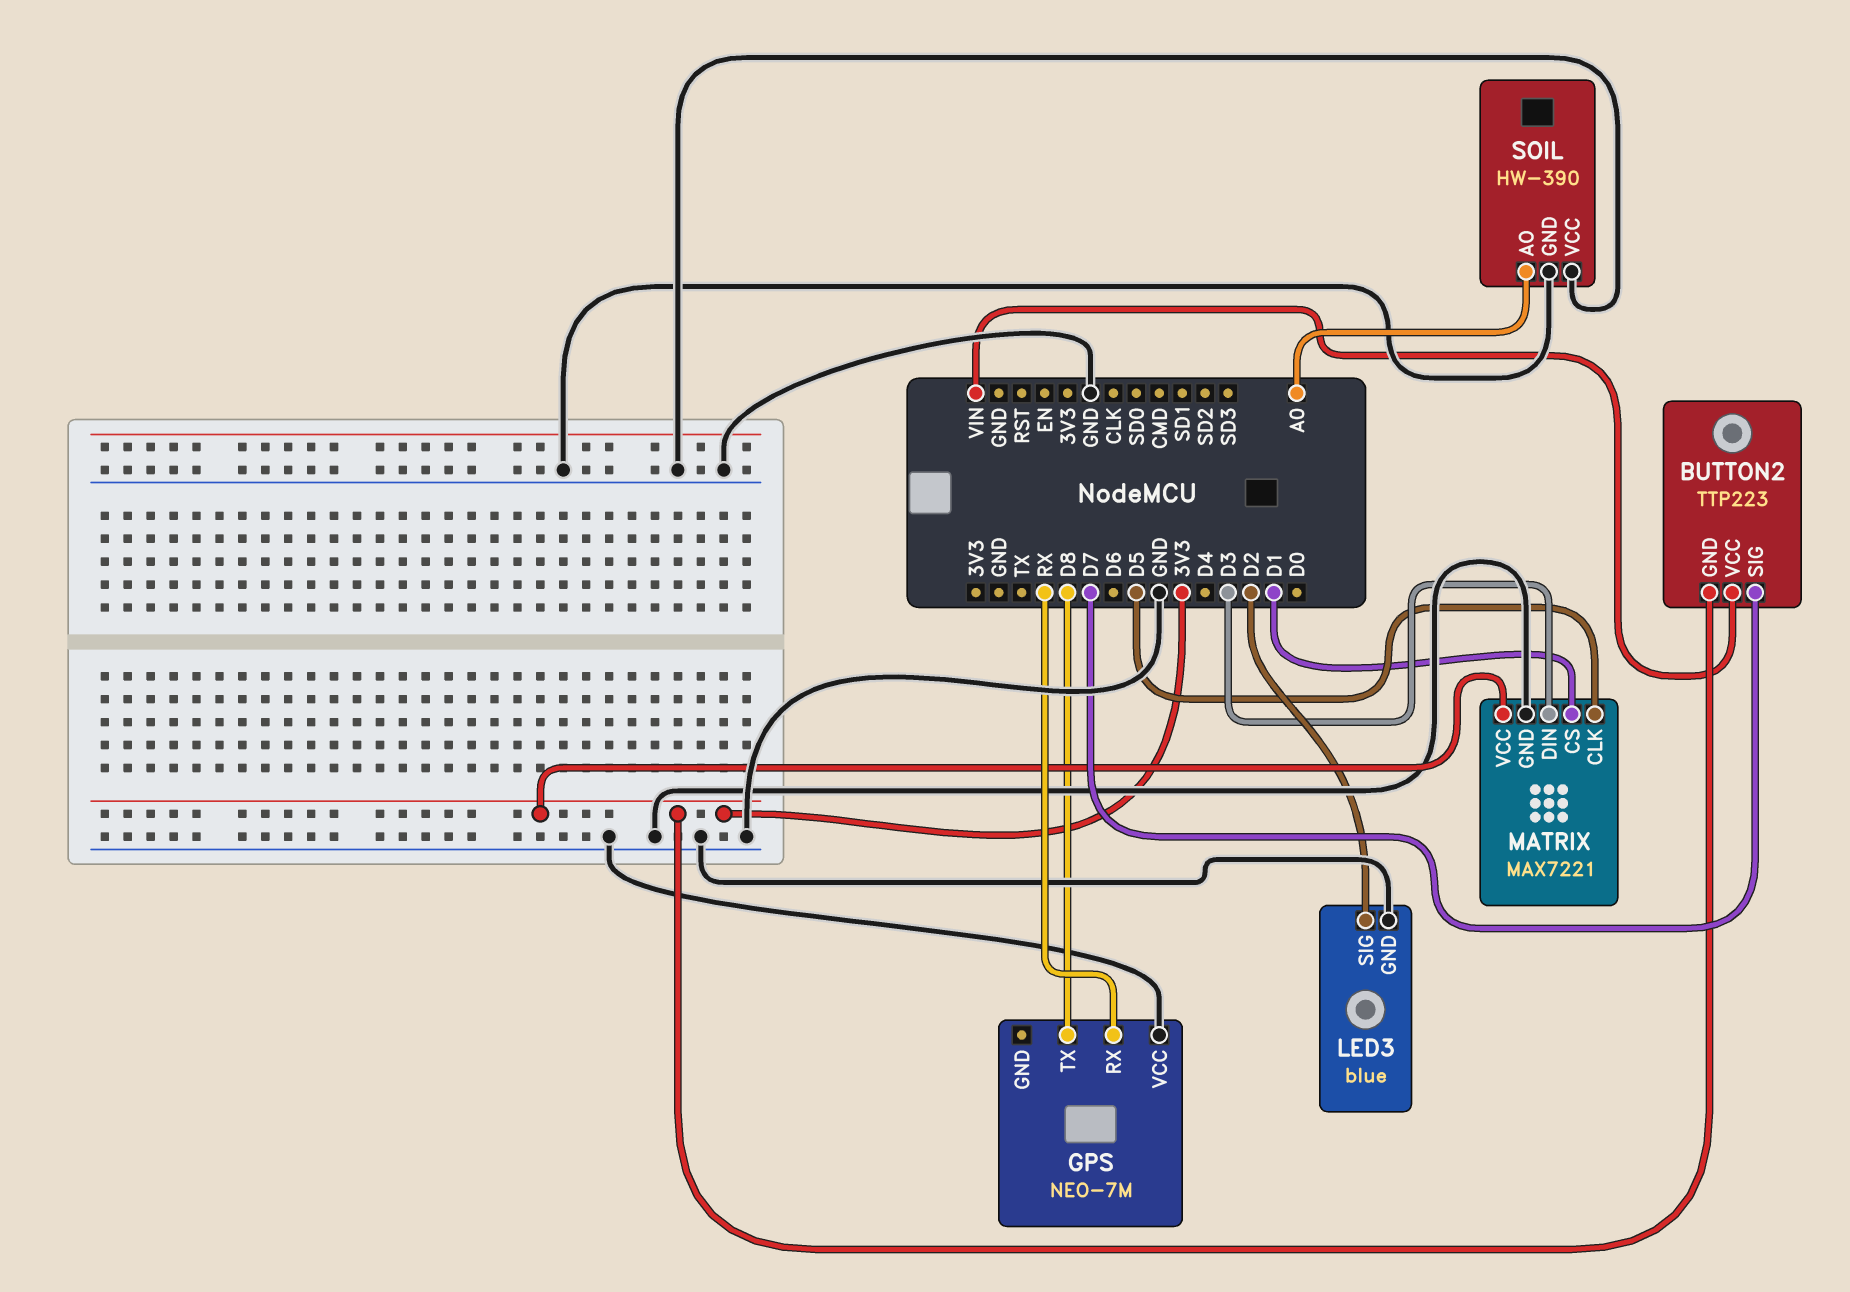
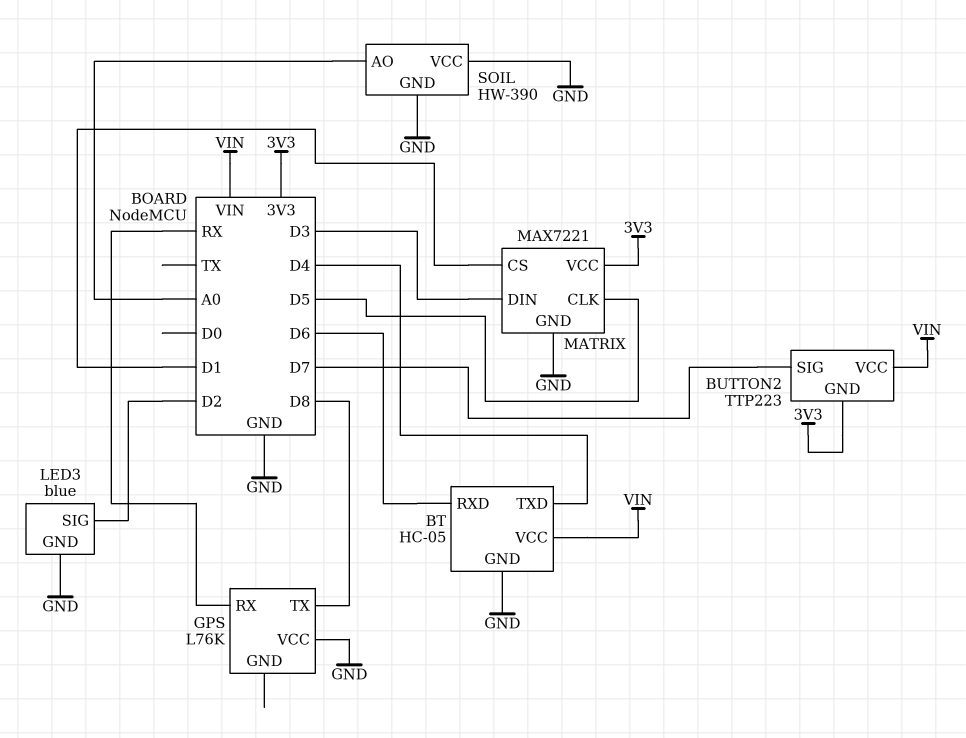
BT: none -> HC-05
BT pin GND: none -> GND
BT pin RXD: none -> D6
BT pin TXD: none -> D4
BT pin VCC: none -> VIN
GPS: NEO-7M -> L76K

